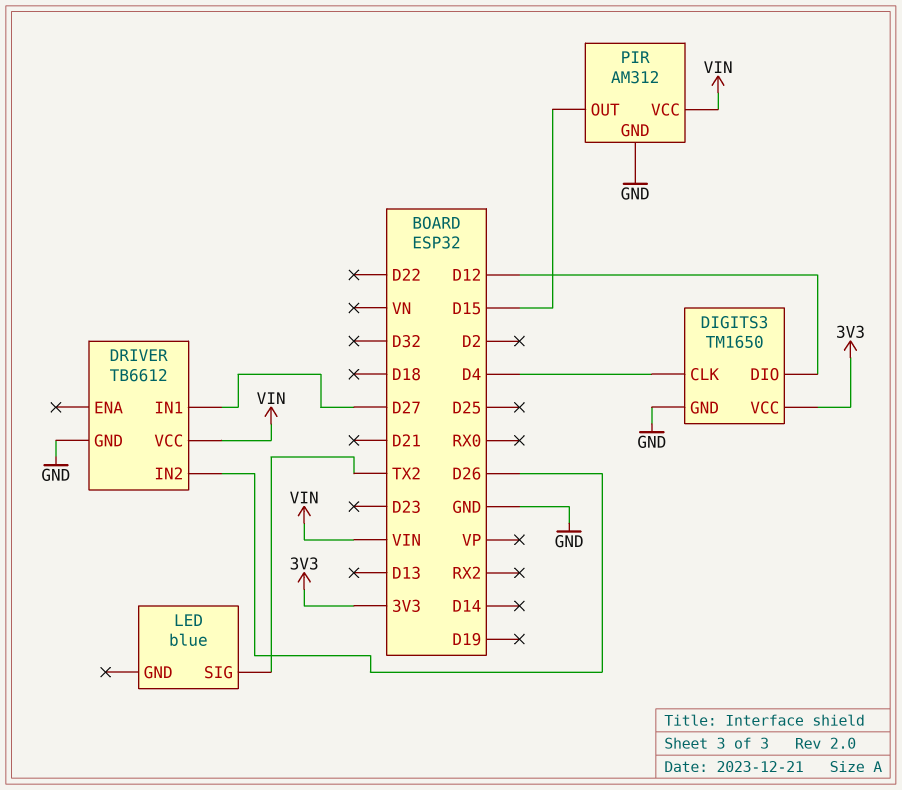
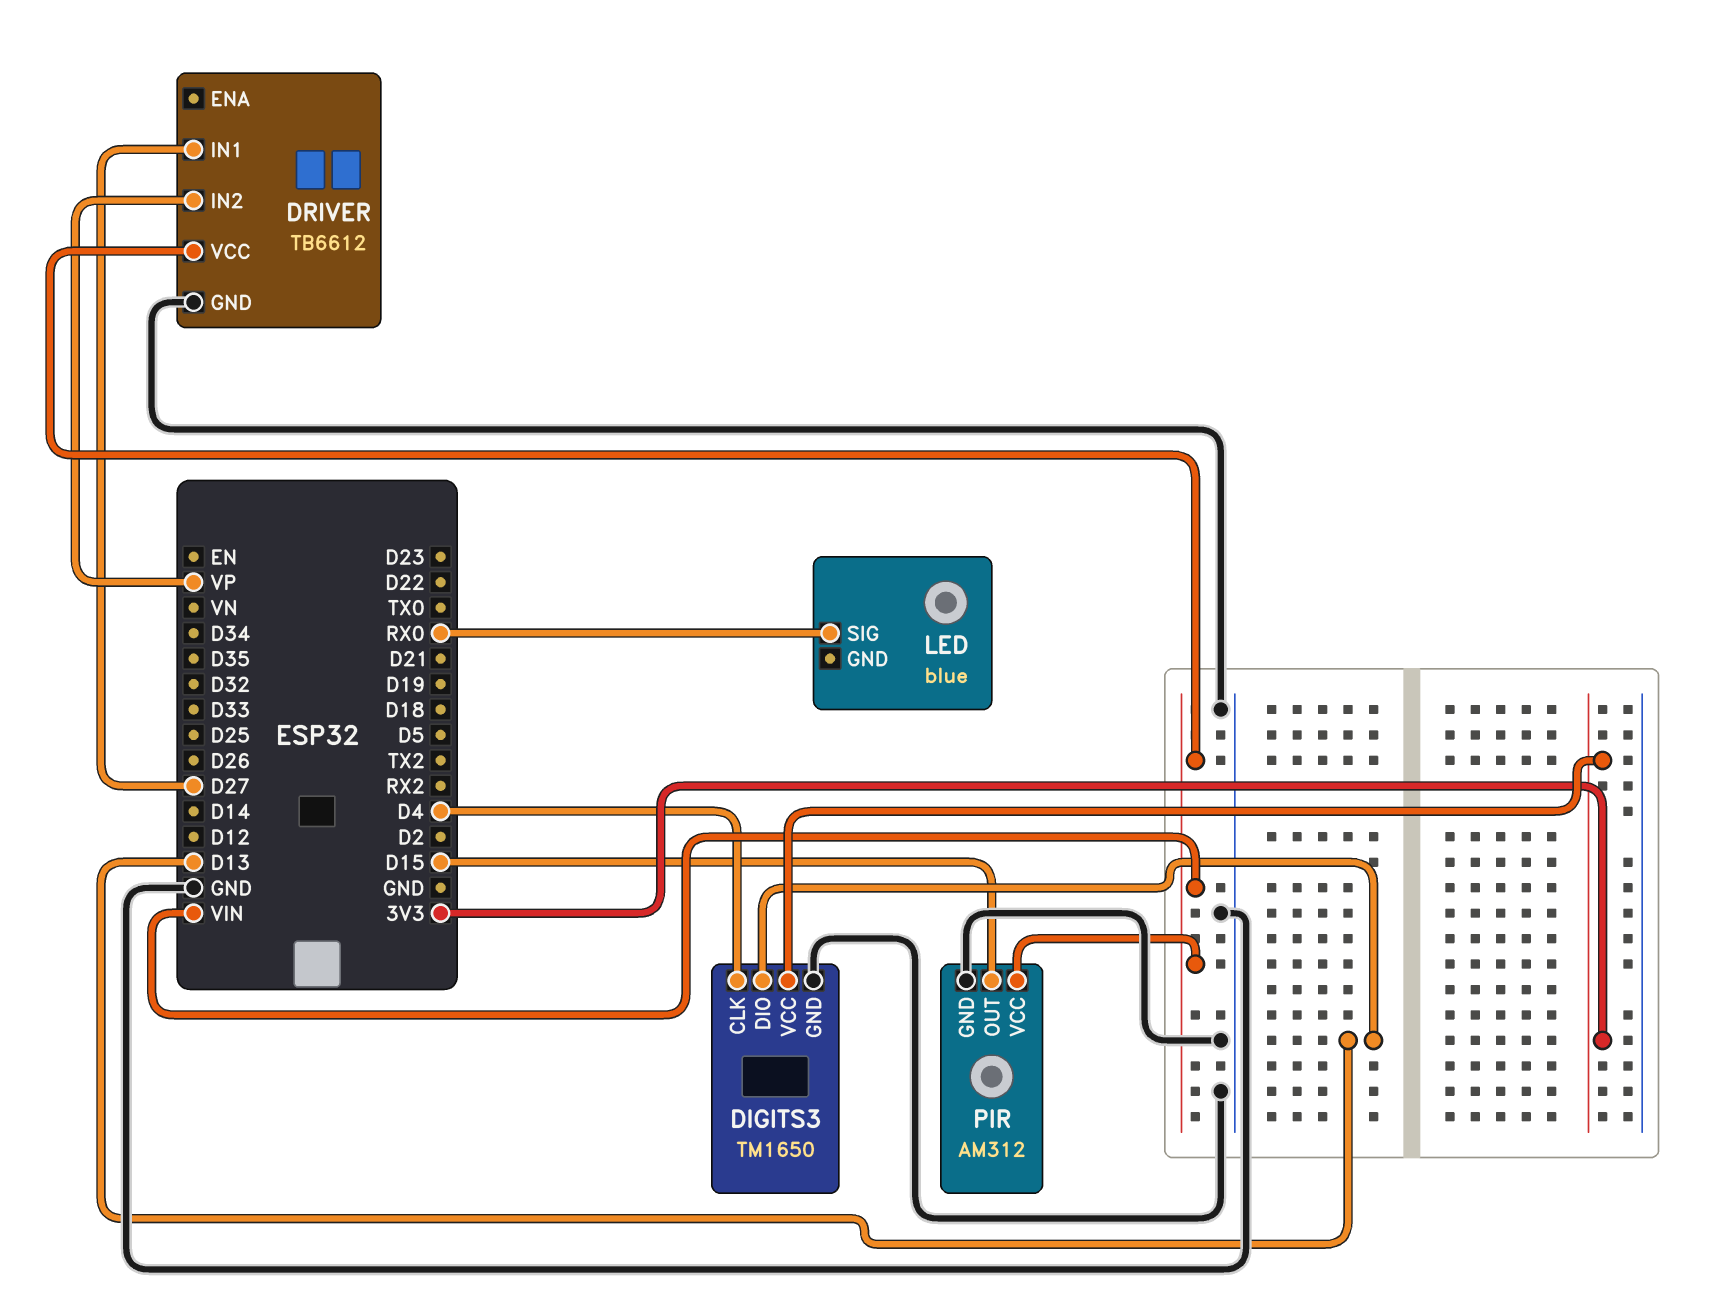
DIGITS3 pin DIO: D12 -> D13
DRIVER pin IN2: D26 -> VP
LED pin SIG: TX2 -> RX0

